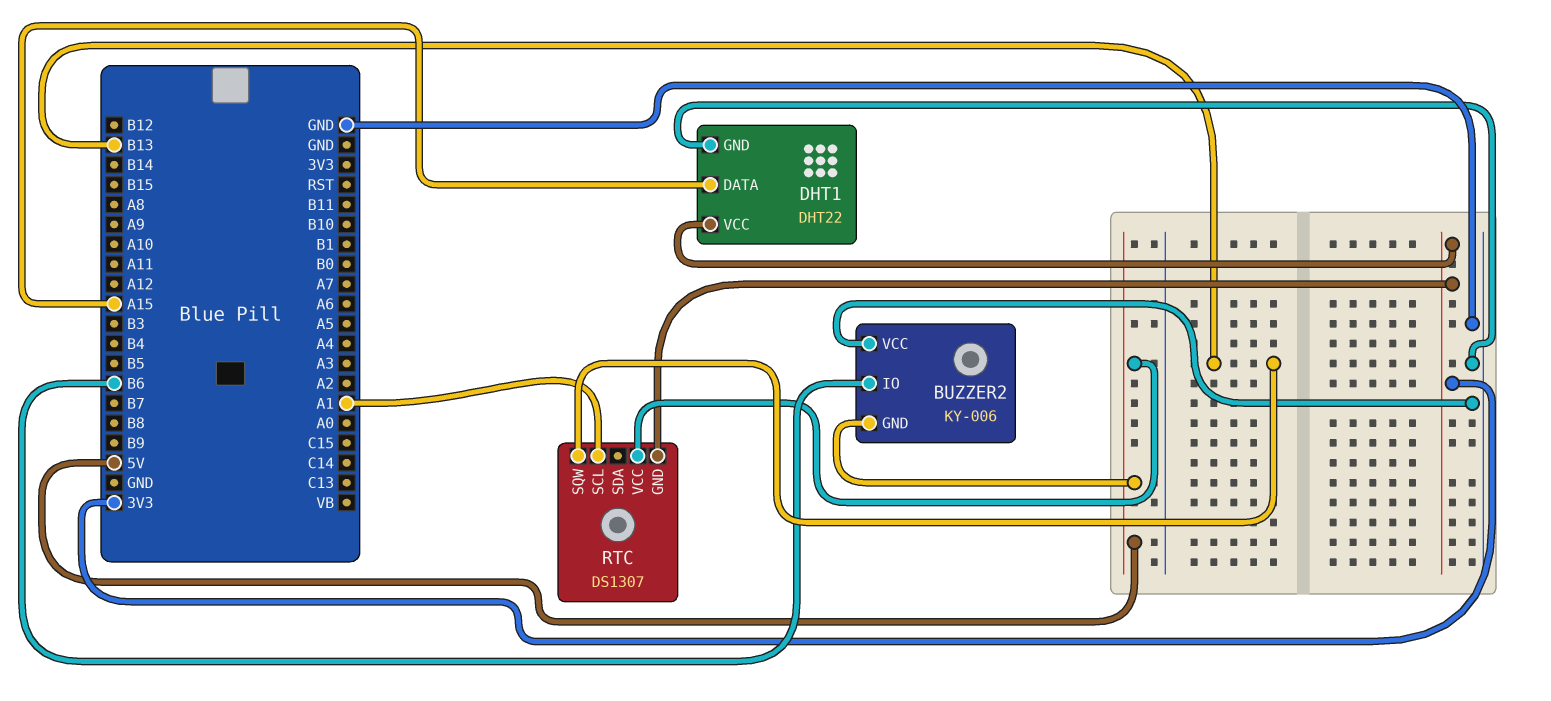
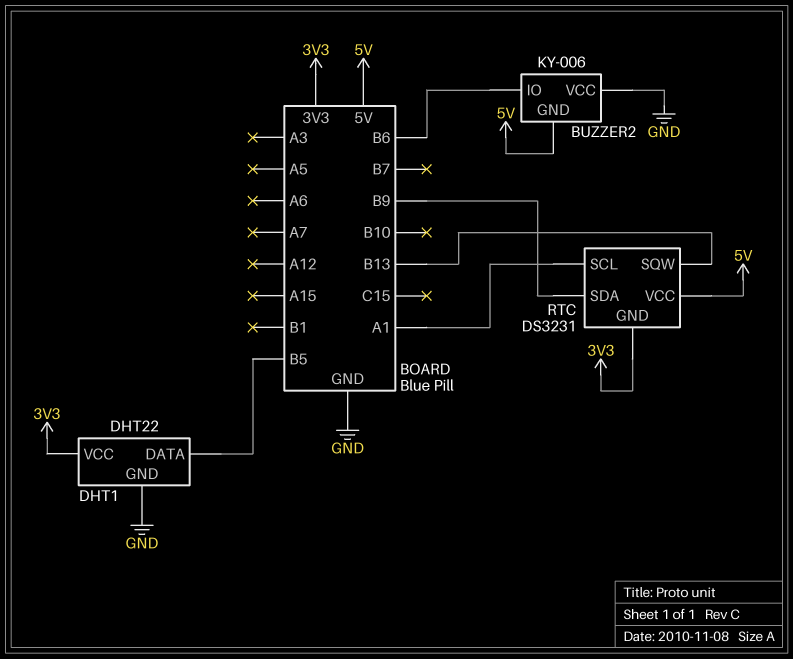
DHT1 pin DATA: A15 -> B5
RTC: DS1307 -> DS3231
RTC pin SDA: none -> B9

